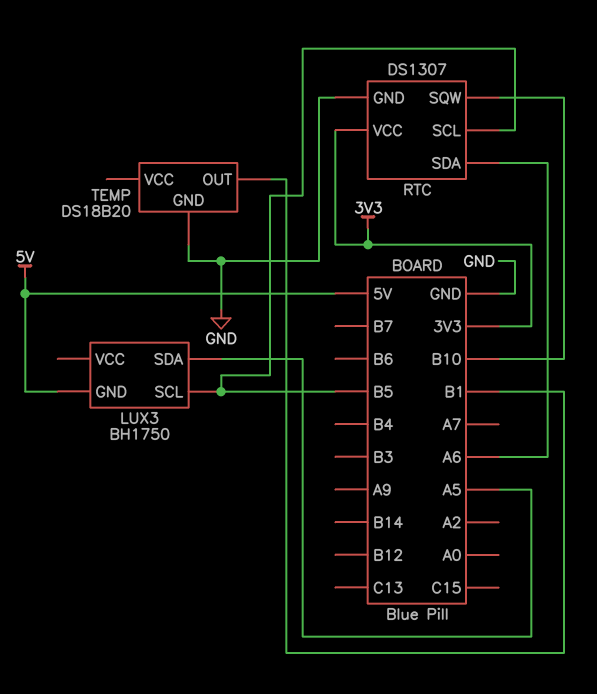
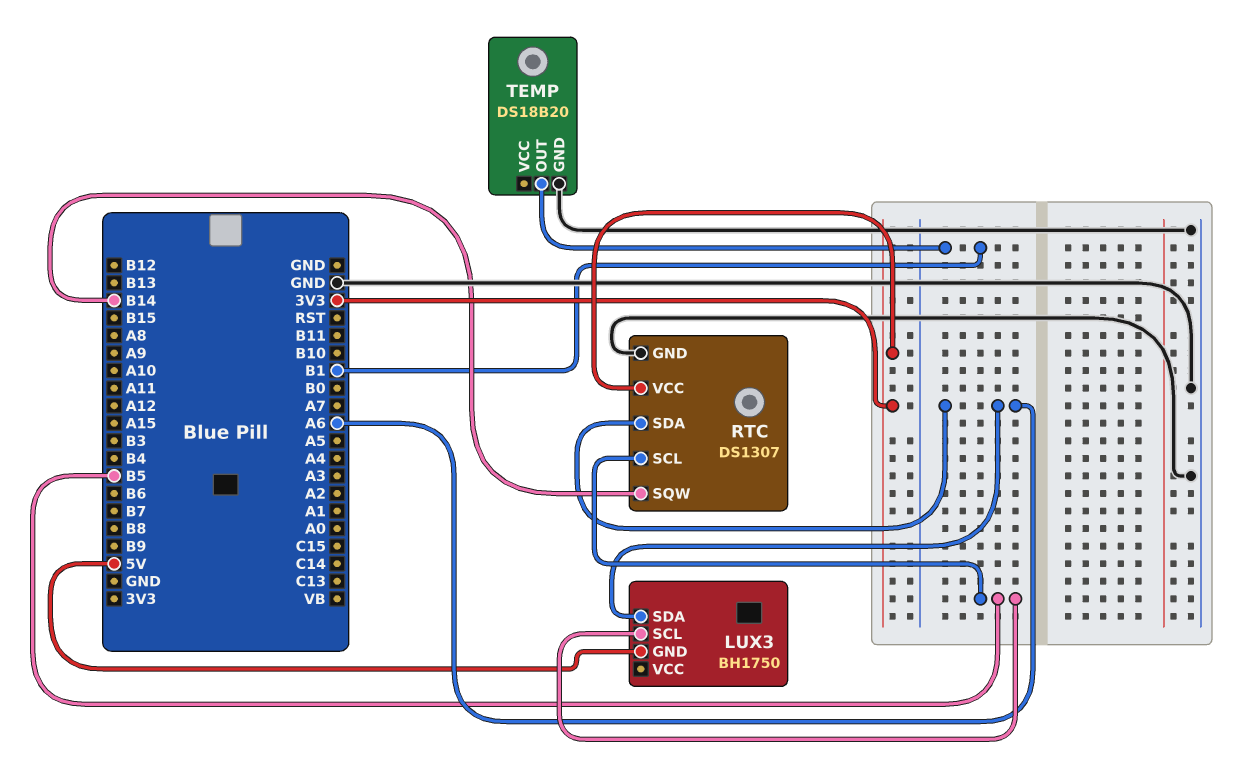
LUX3 pin SDA: A5 -> A6
RTC pin SQW: B10 -> B14

